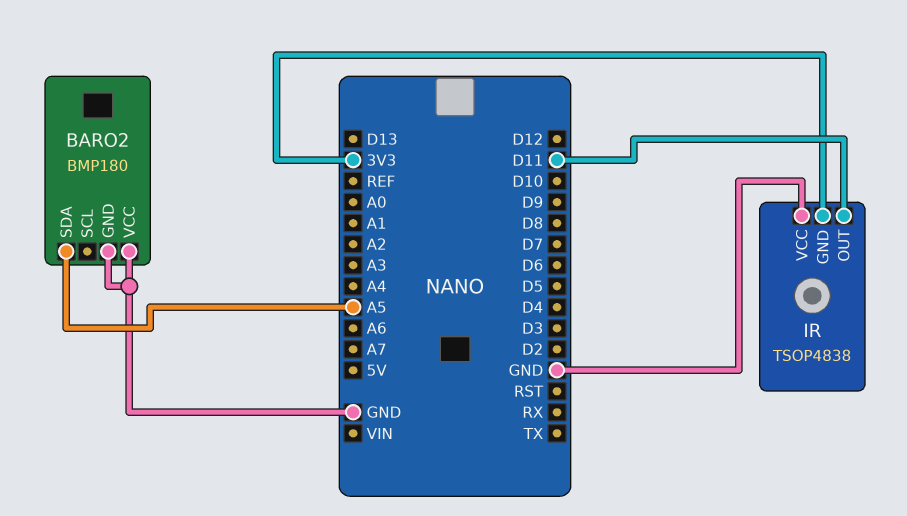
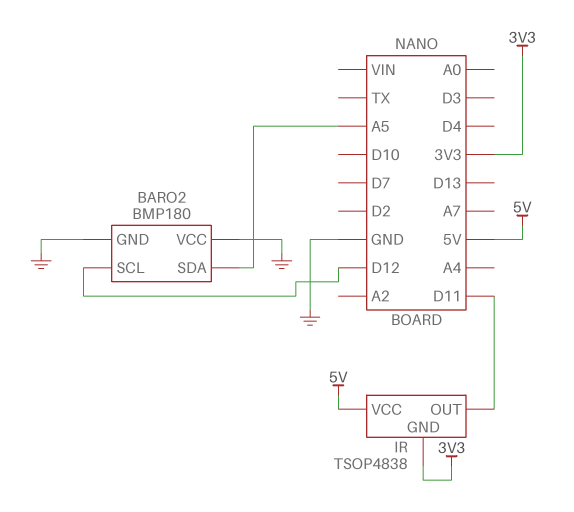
BARO2 pin SCL: none -> D12
IR pin VCC: GND -> 5V

